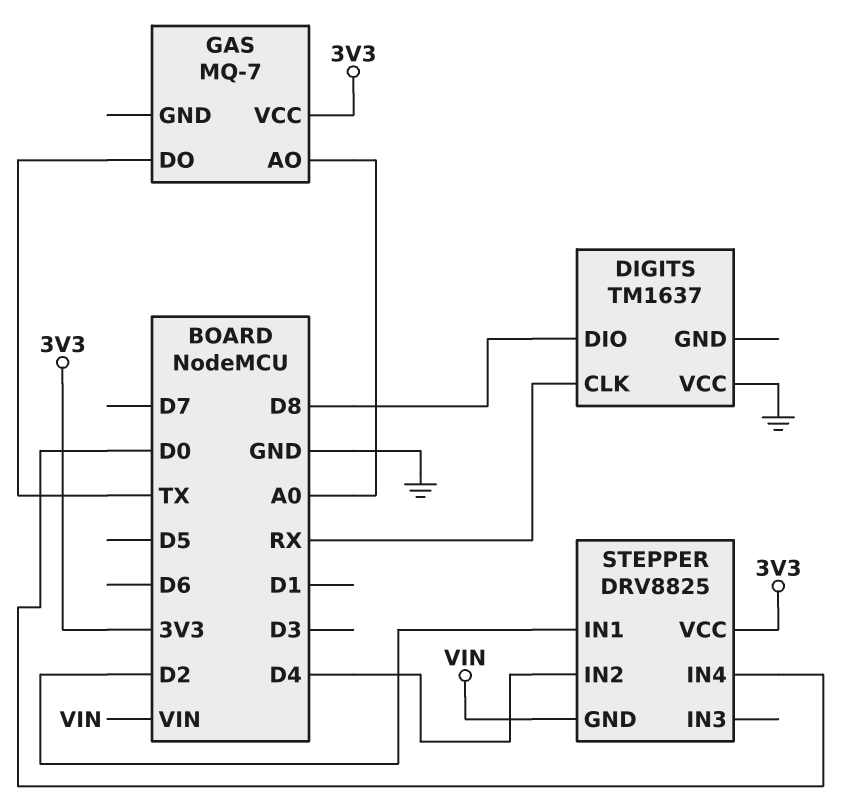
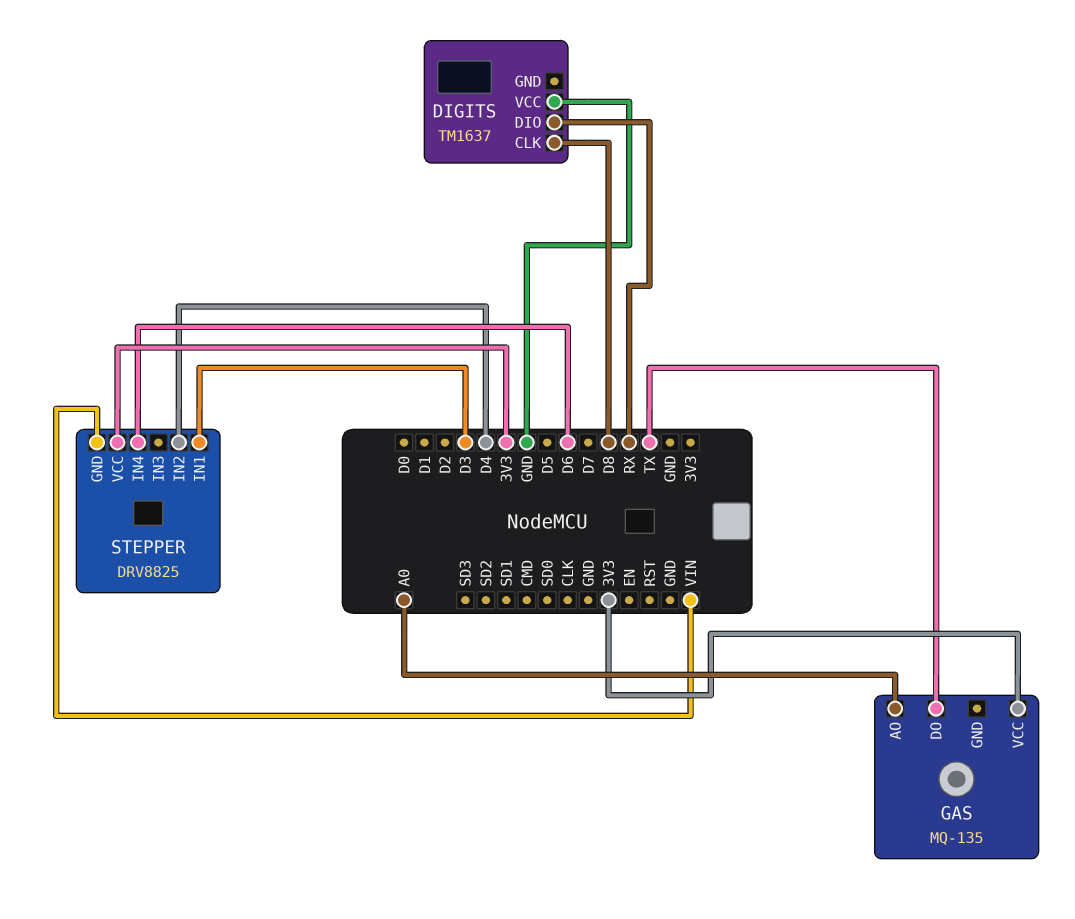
DIGITS pin CLK: RX -> D8
DIGITS pin DIO: D8 -> RX
GAS: MQ-7 -> MQ-135
STEPPER pin IN1: D2 -> D3
STEPPER pin IN4: D0 -> D6

